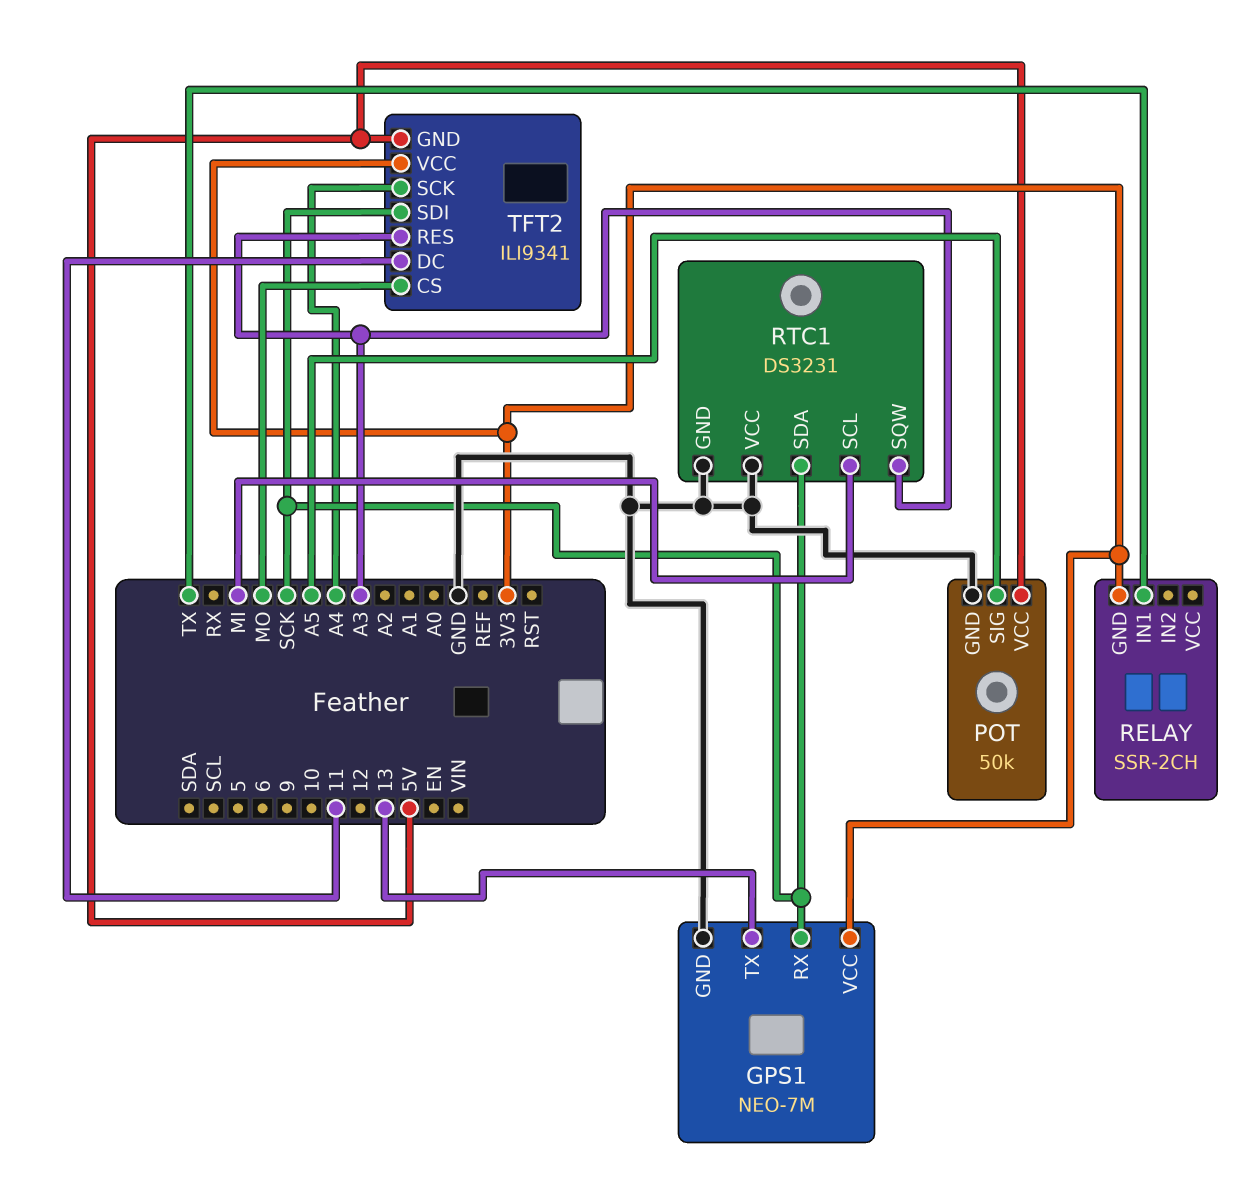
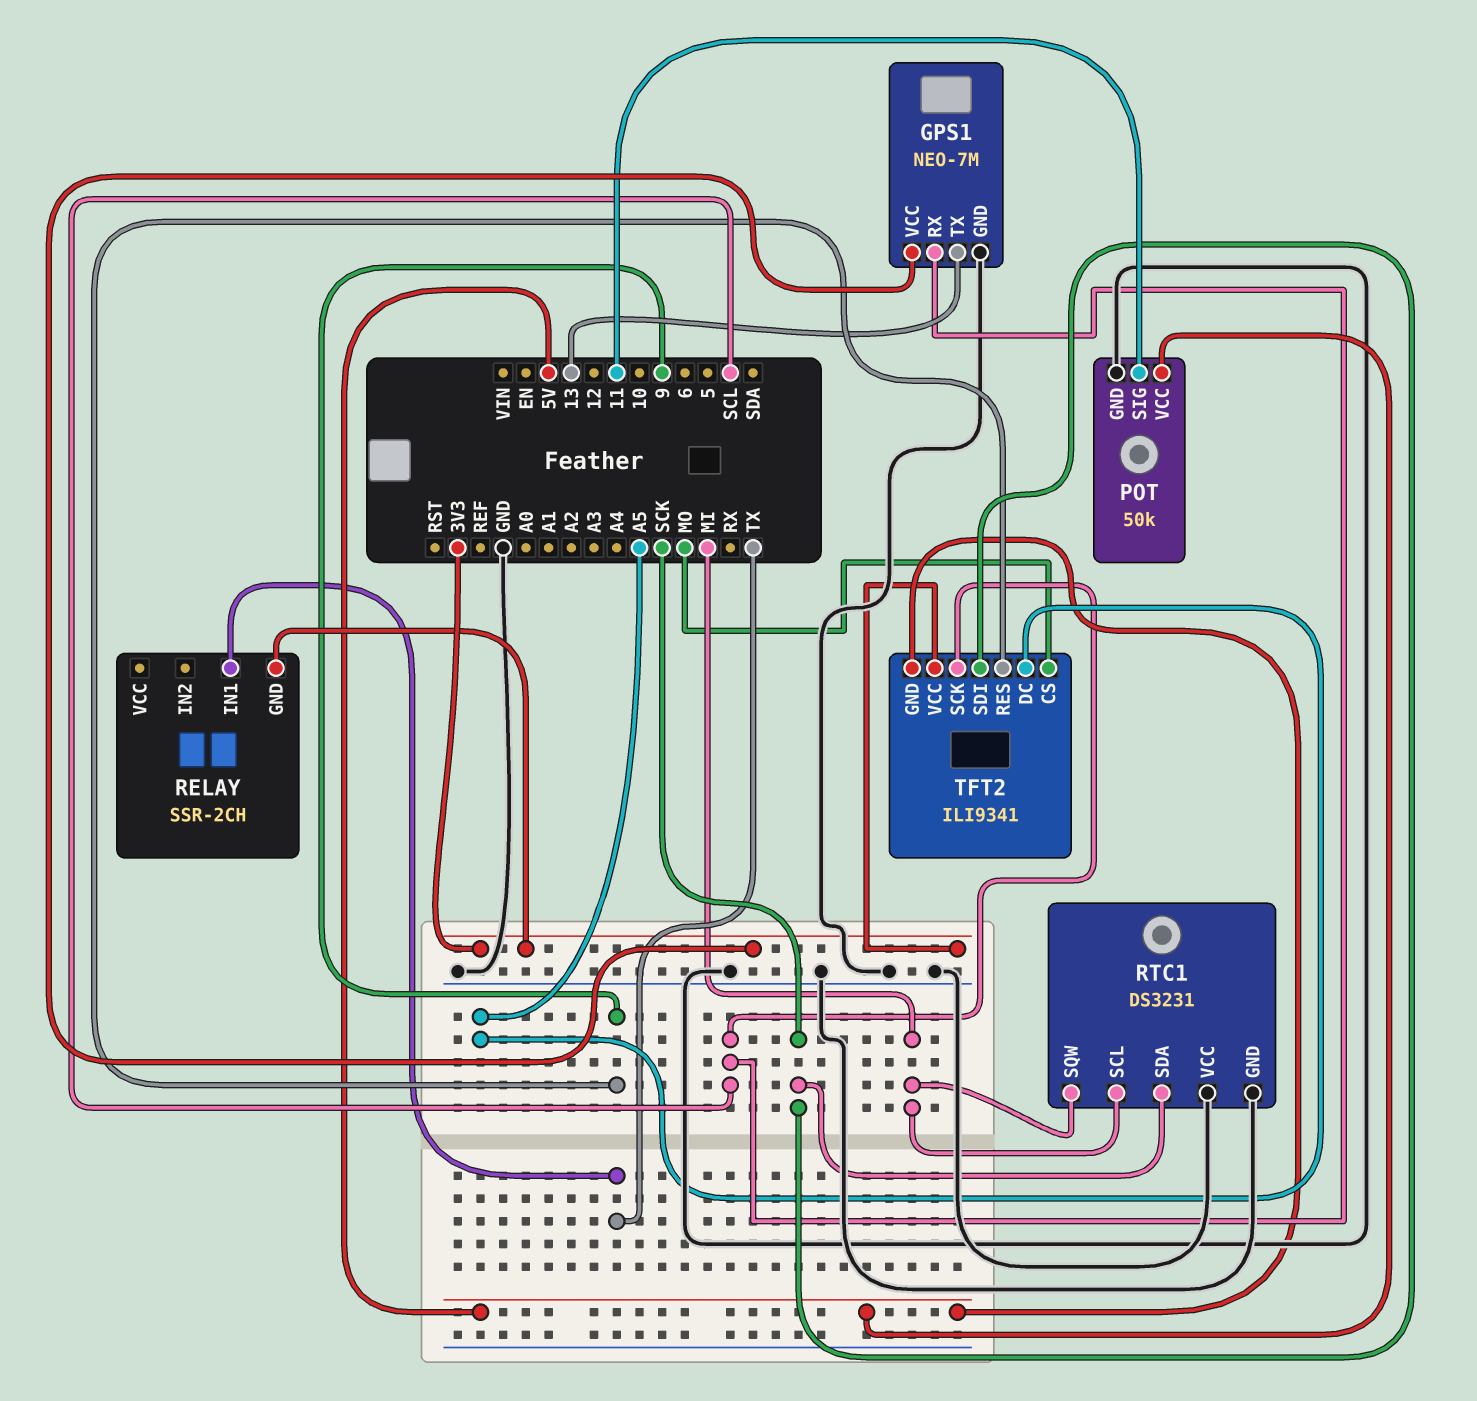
GPS1 pin RX: SCK -> SCL
POT pin SIG: A5 -> 11
RTC1 pin SQW: A3 -> MI
TFT2 pin DC: 11 -> A5
TFT2 pin RES: A3 -> 9
TFT2 pin SCK: A4 -> SCL

